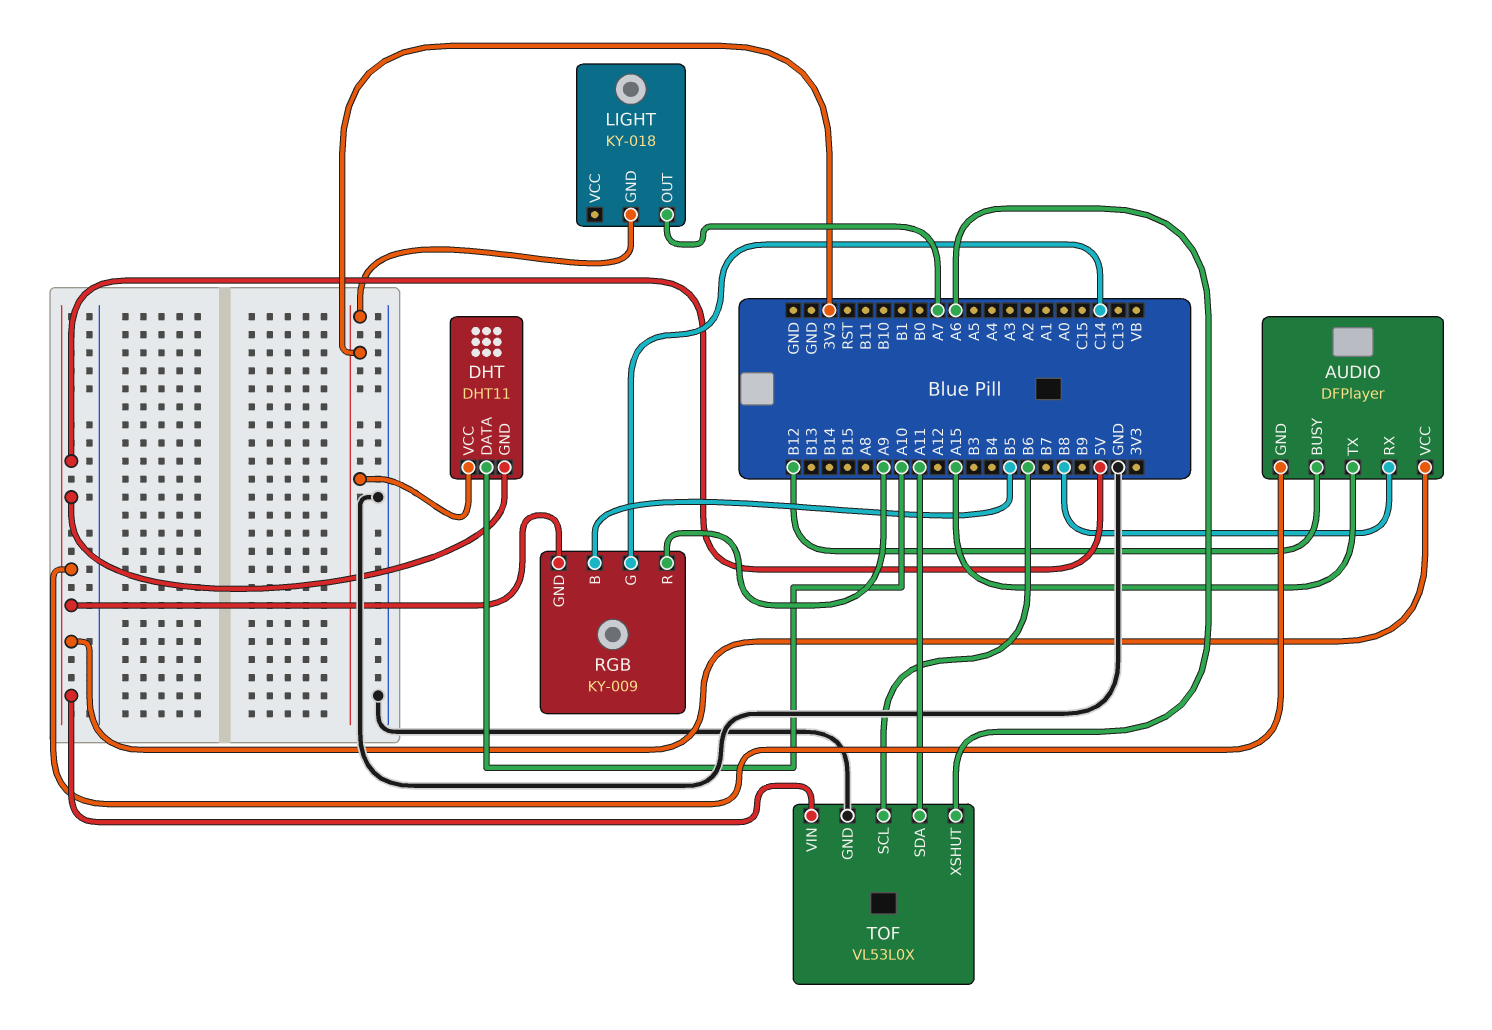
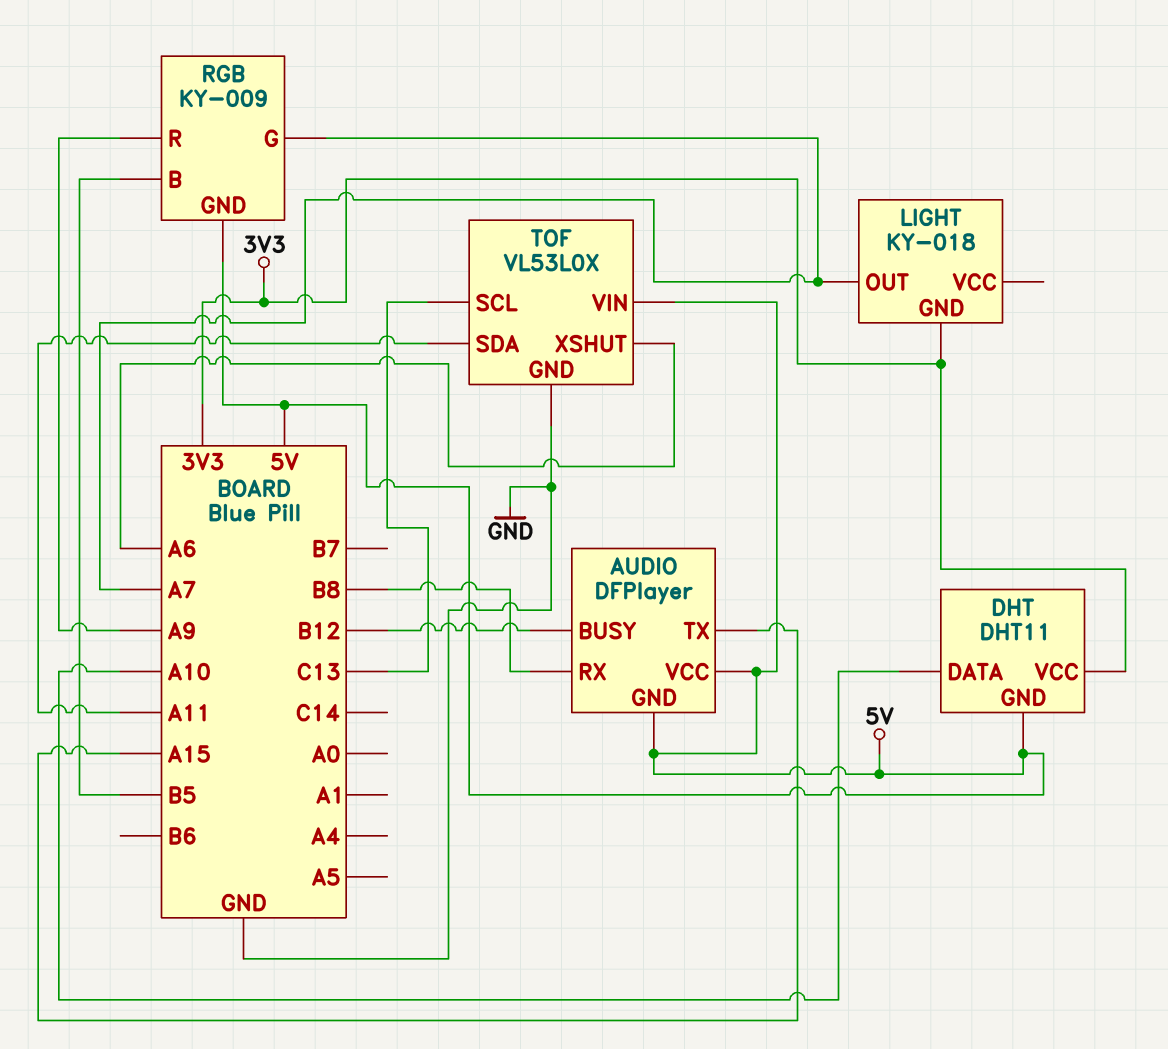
RGB pin G: C14 -> A7
TOF pin SCL: B6 -> C13

